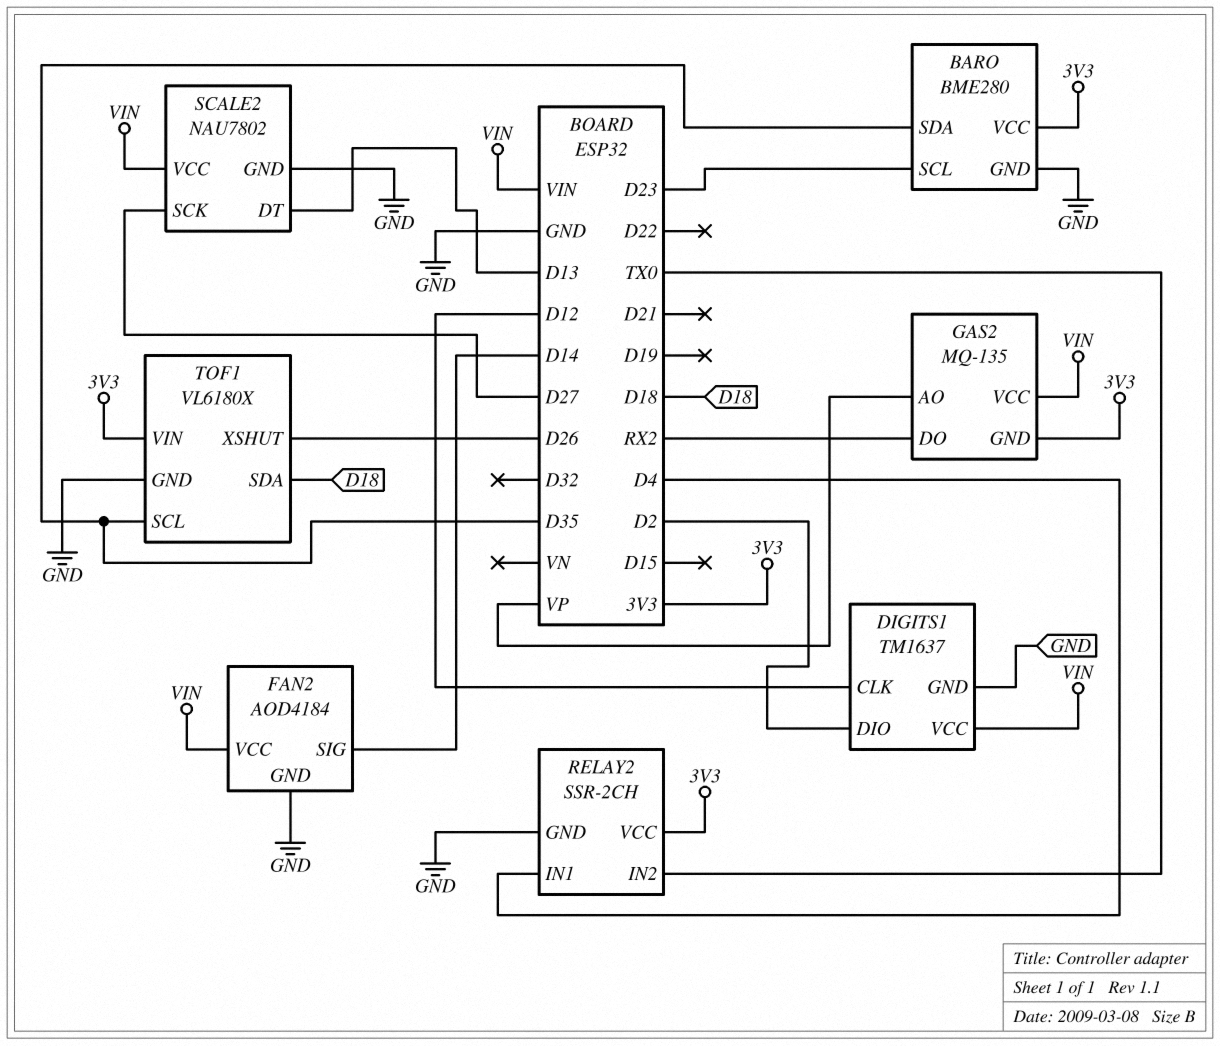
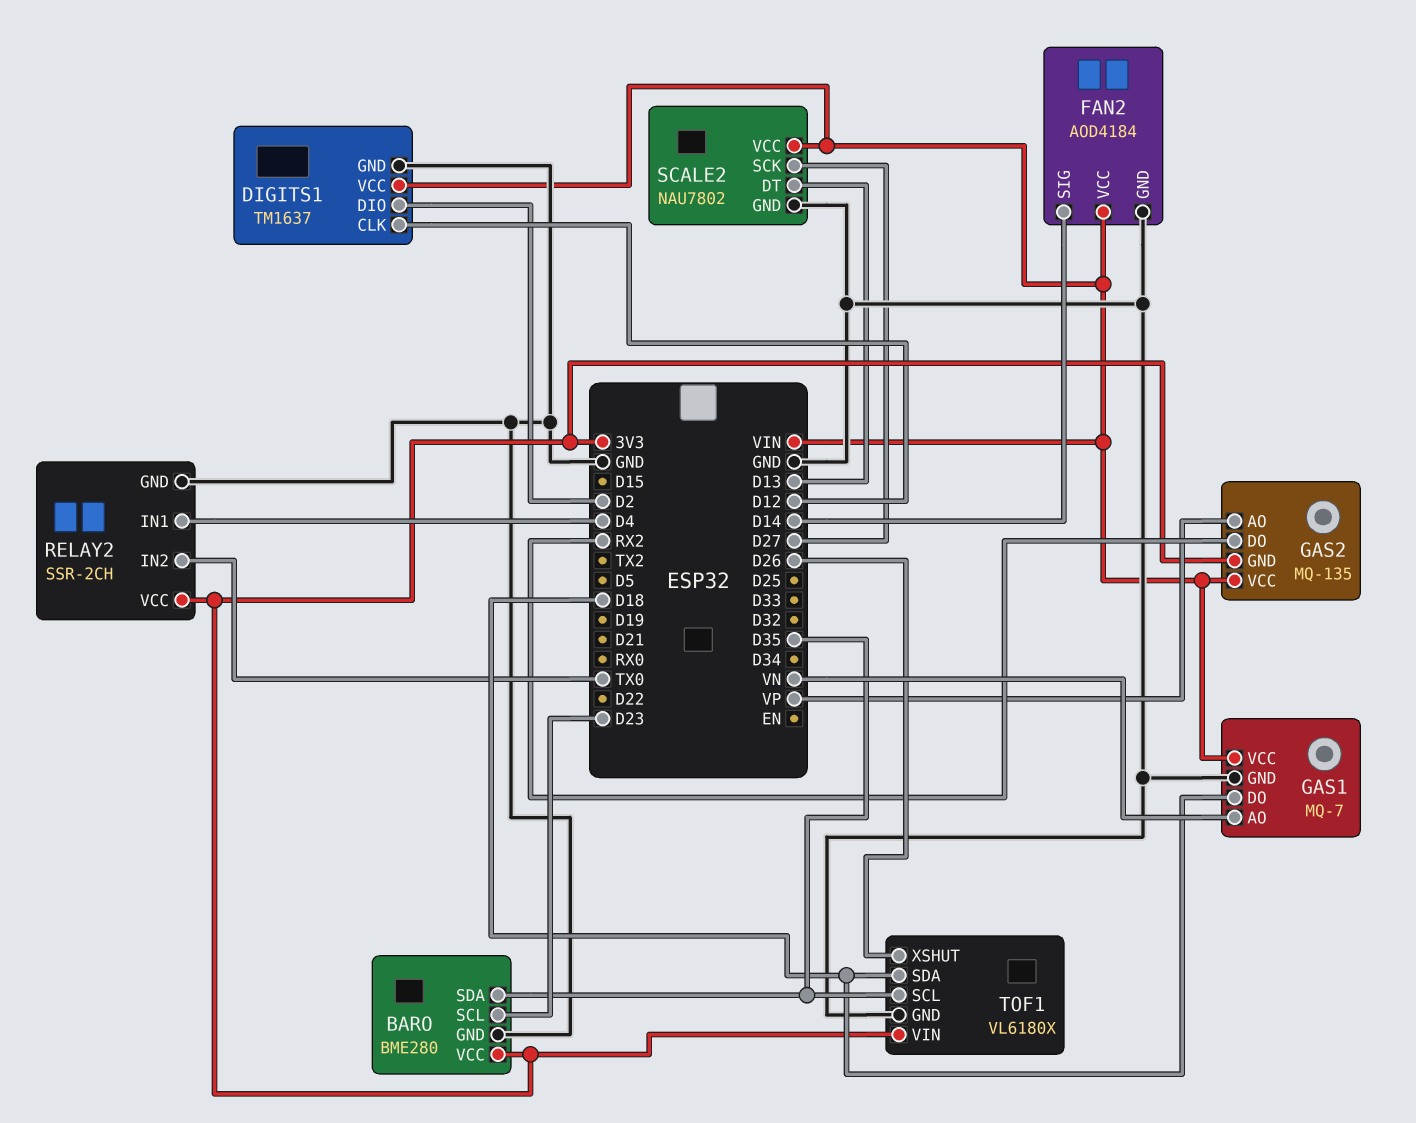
GAS1: none -> MQ-7
GAS1 pin AO: none -> VN
GAS1 pin DO: none -> D18
GAS1 pin GND: none -> GND
GAS1 pin VCC: none -> VIN

